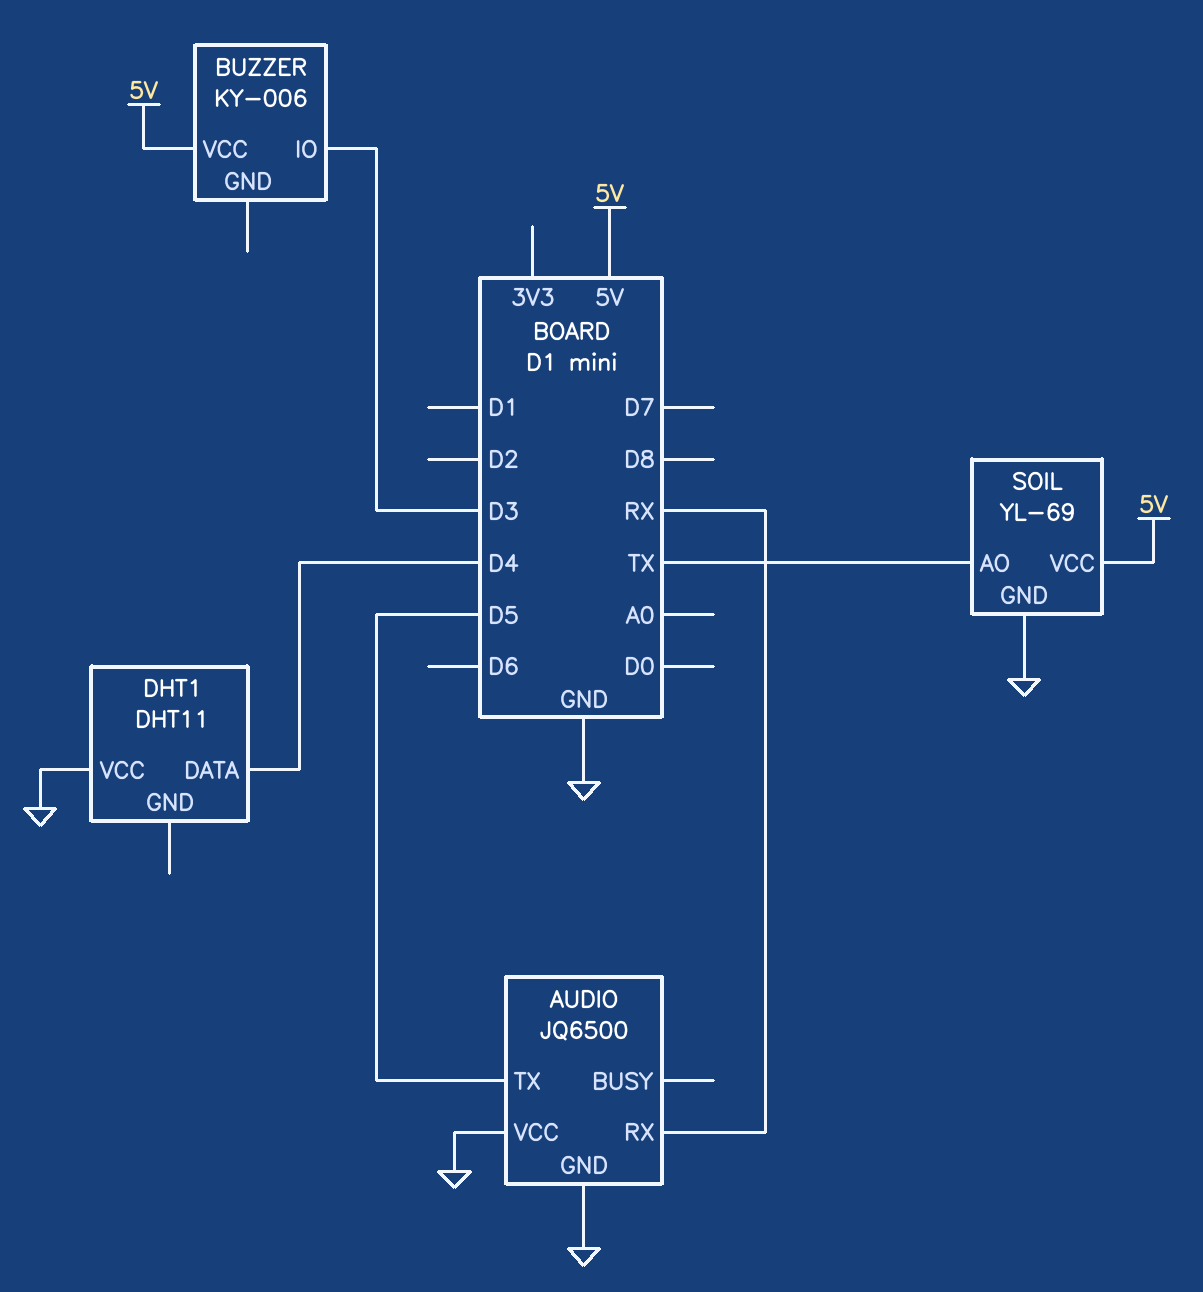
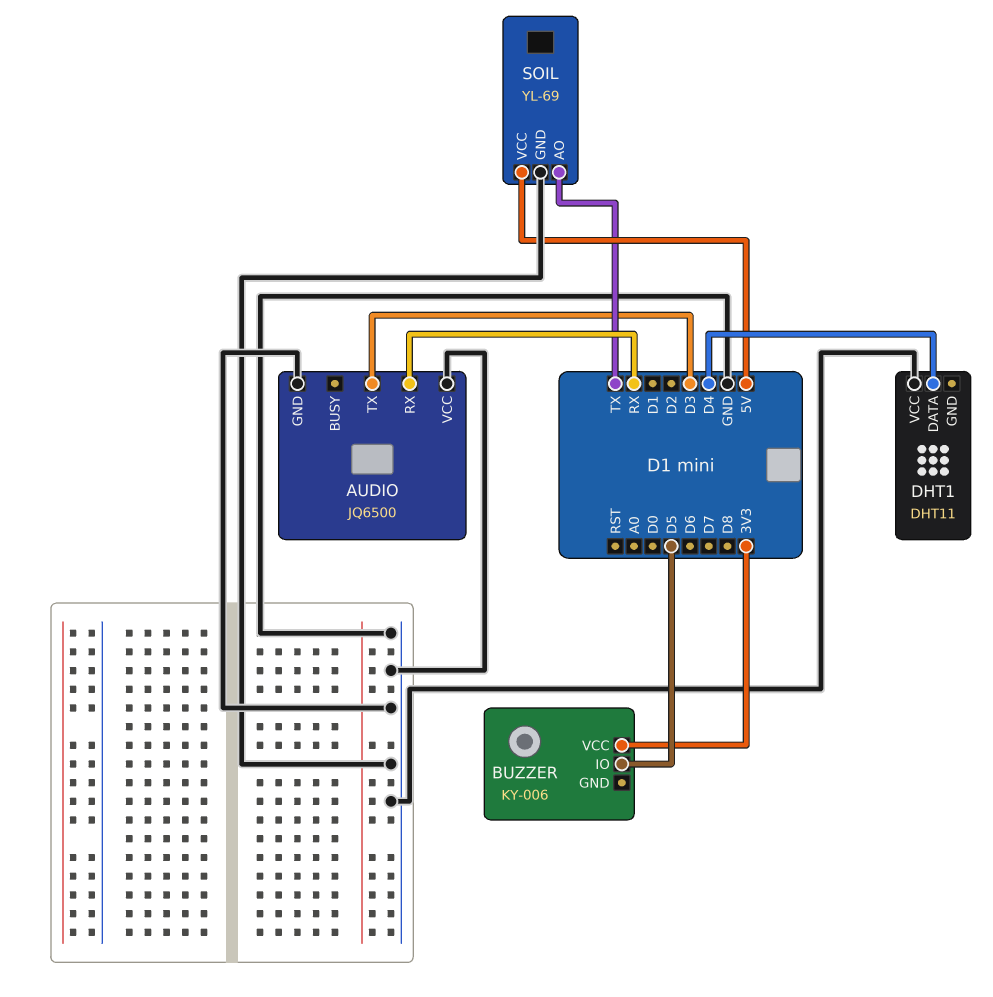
AUDIO pin TX: D5 -> D3
BUZZER pin IO: D3 -> D5
BUZZER pin VCC: 5V -> 3V3

